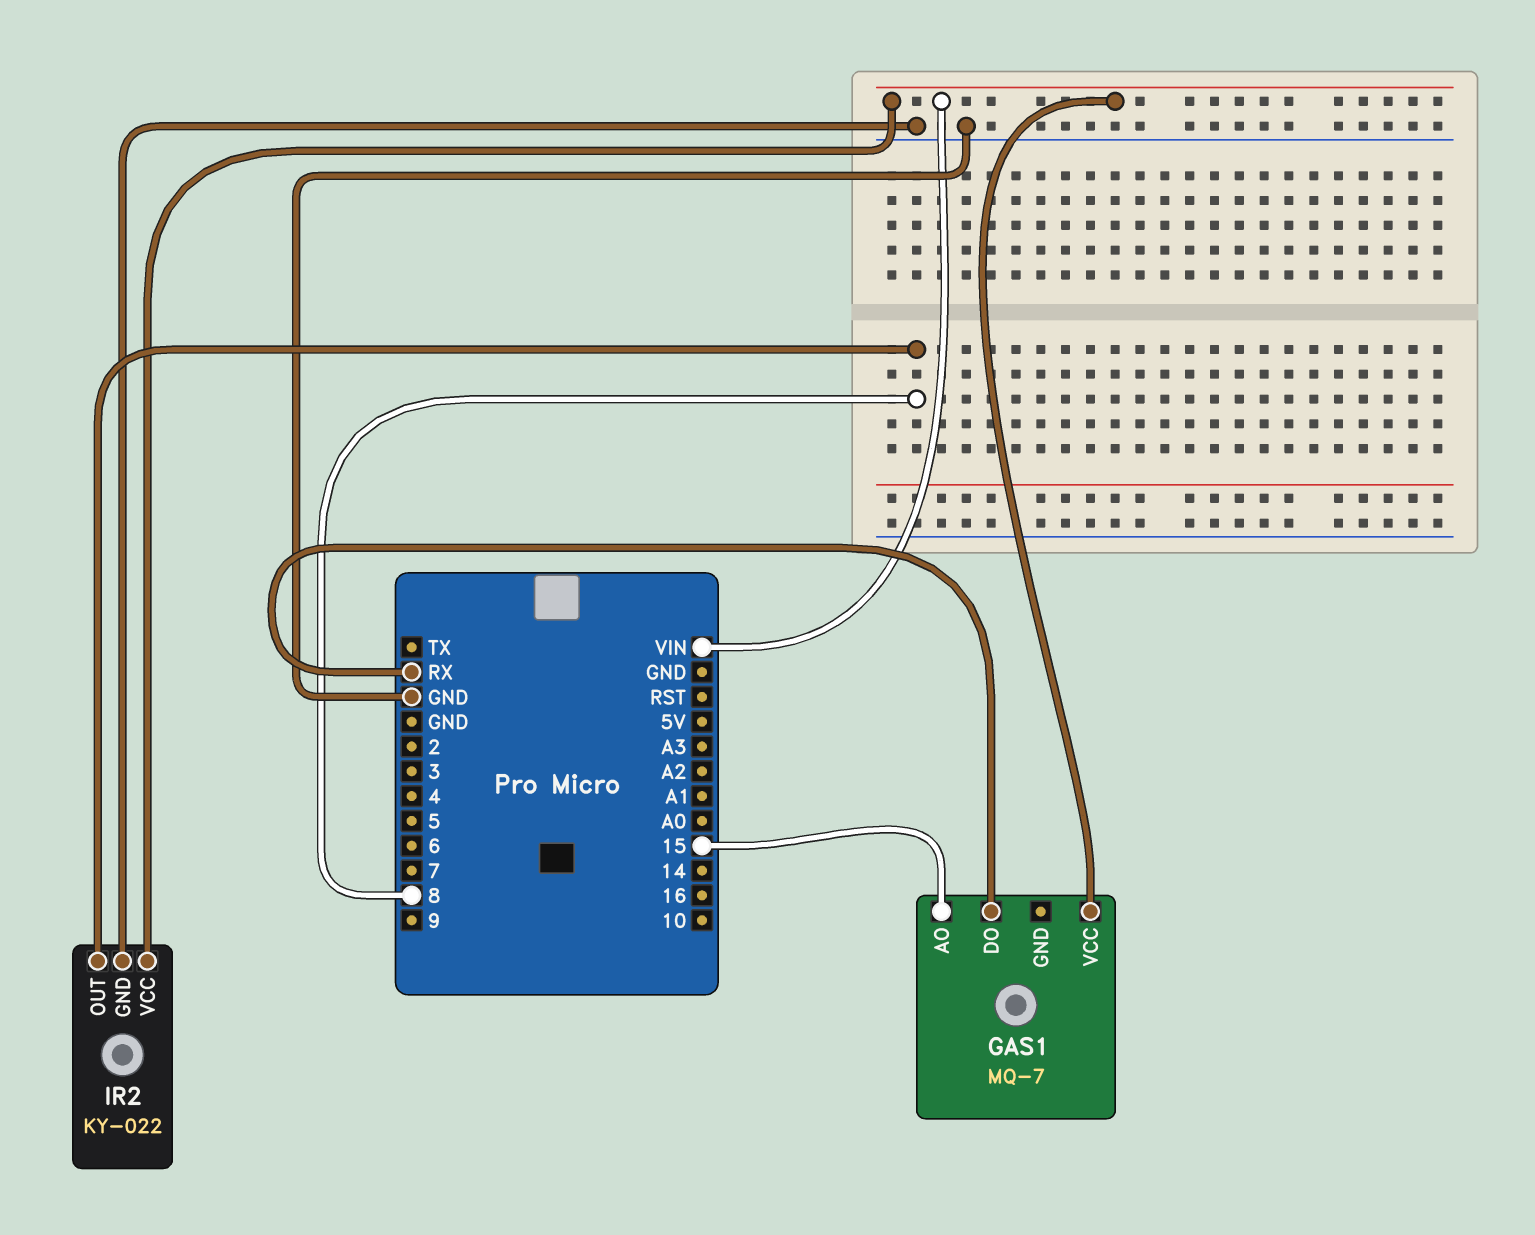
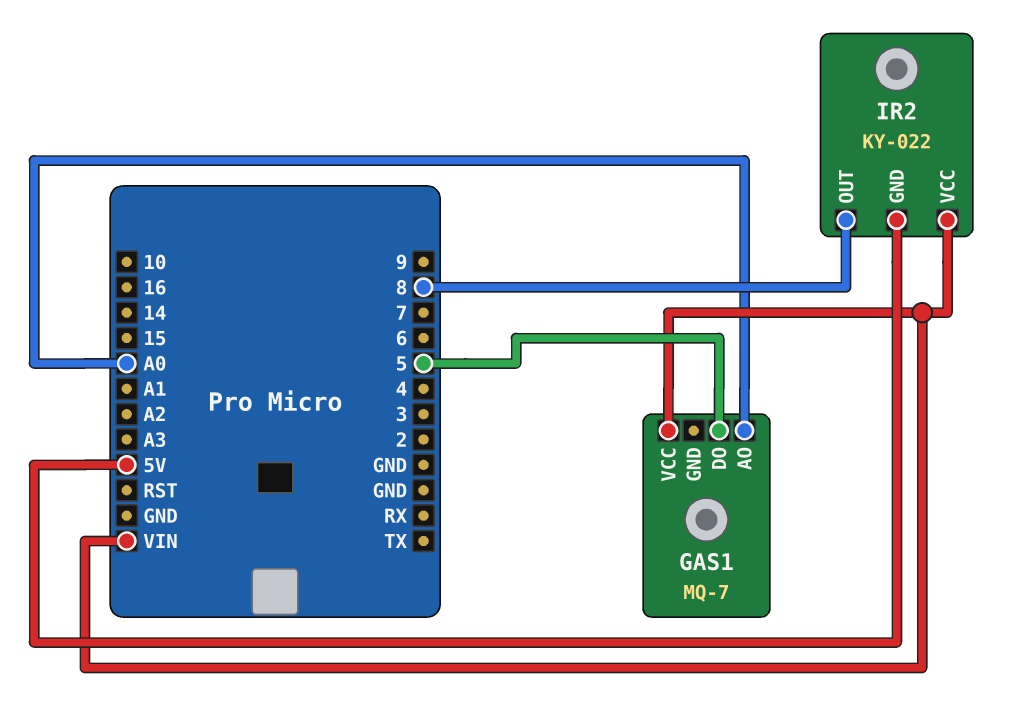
GAS1 pin AO: 15 -> A0
GAS1 pin DO: RX -> 5
IR2 pin GND: GND -> 5V

